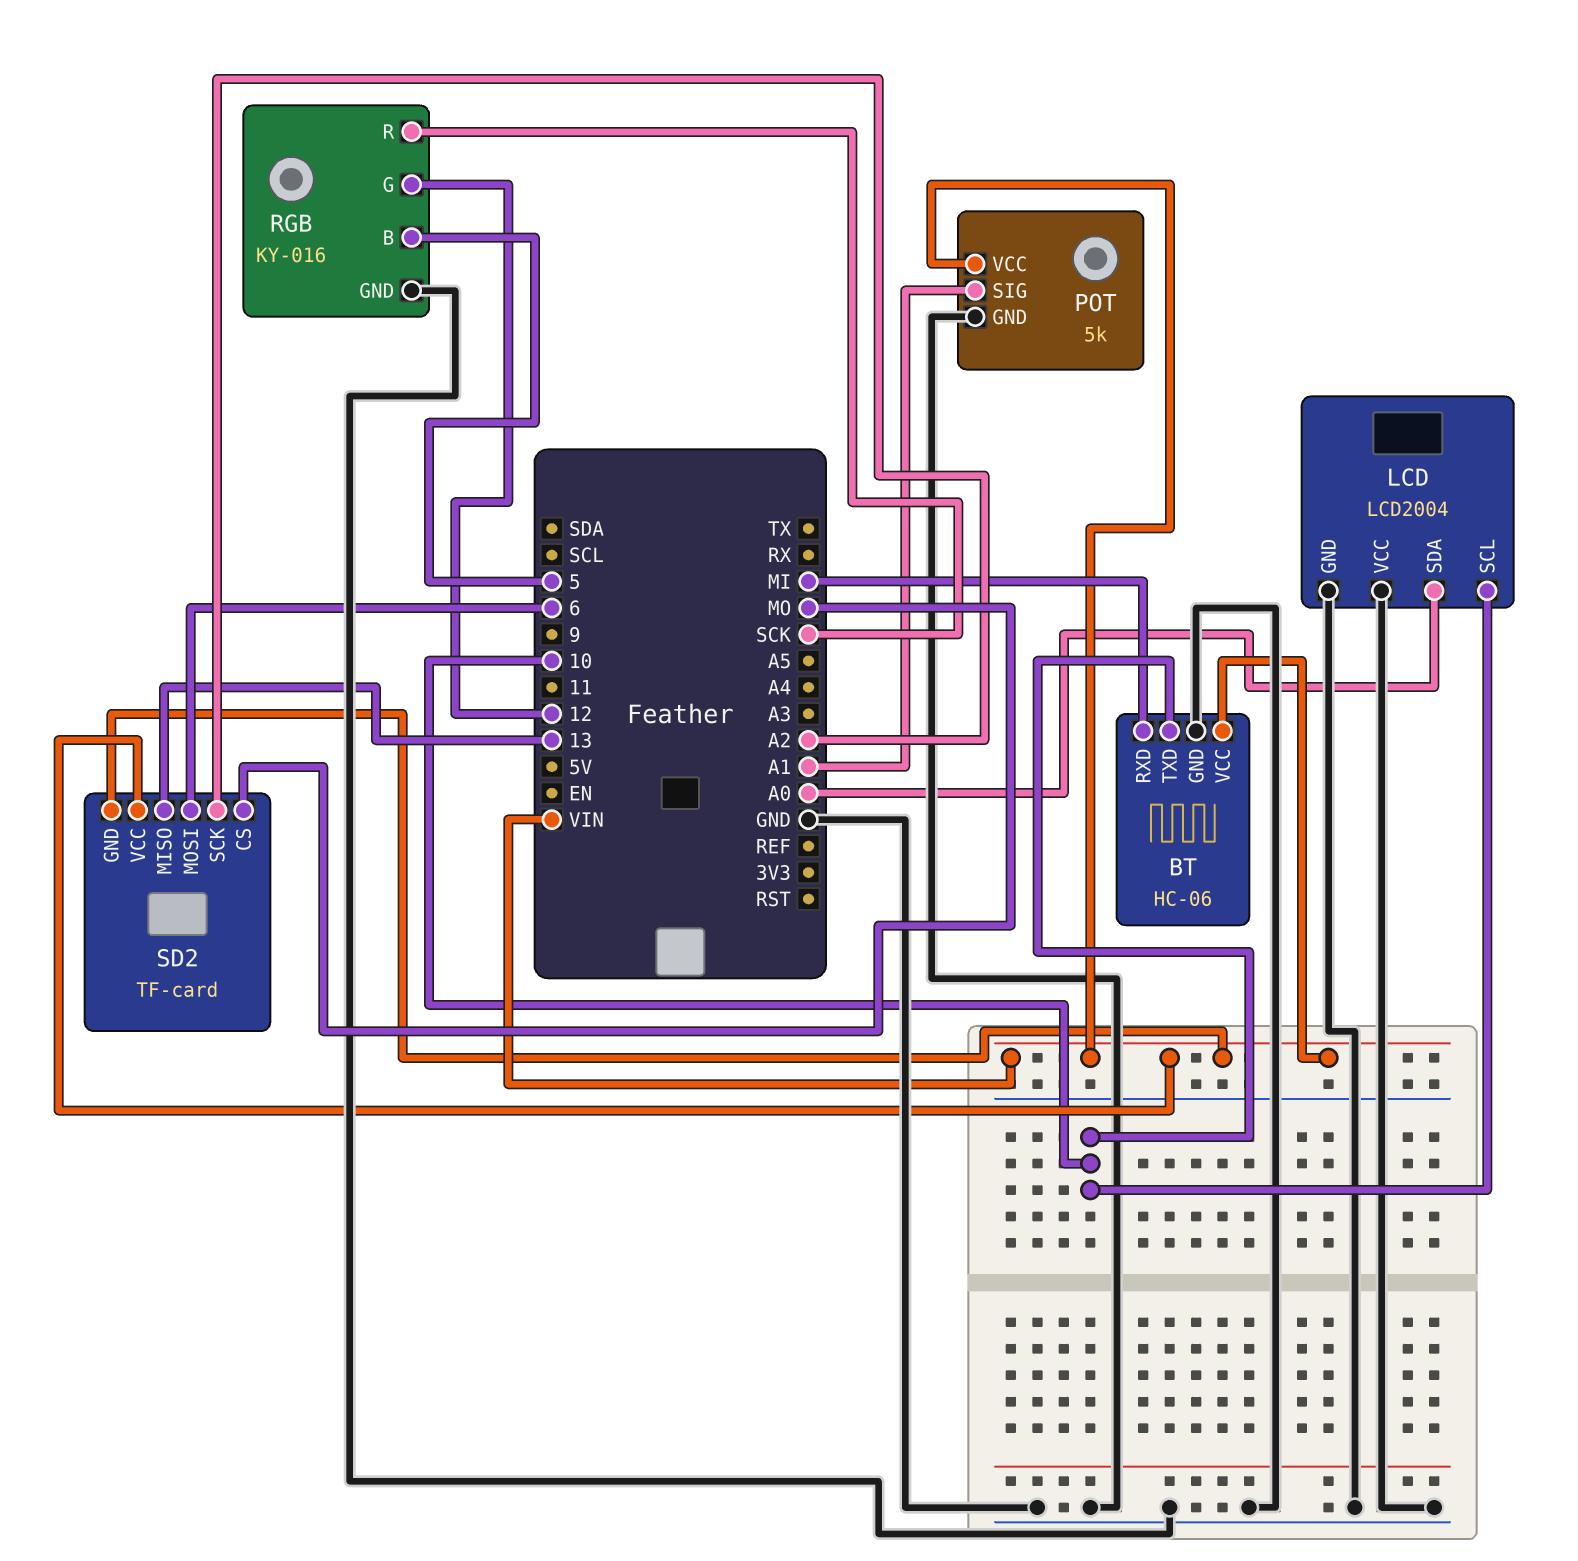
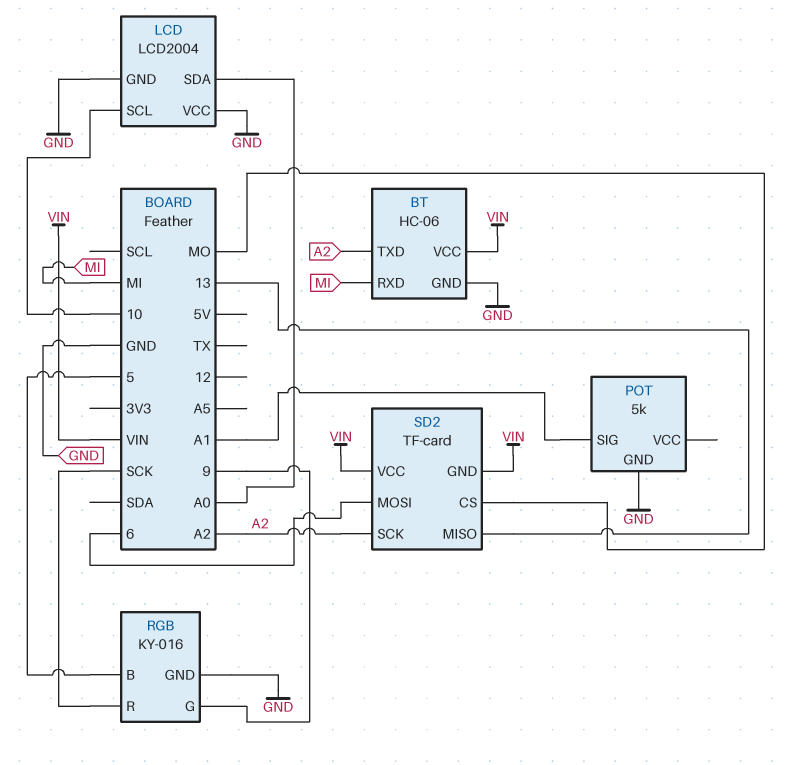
BT pin TXD: 10 -> A2
POT pin VCC: VIN -> none
RGB pin G: 12 -> 9

